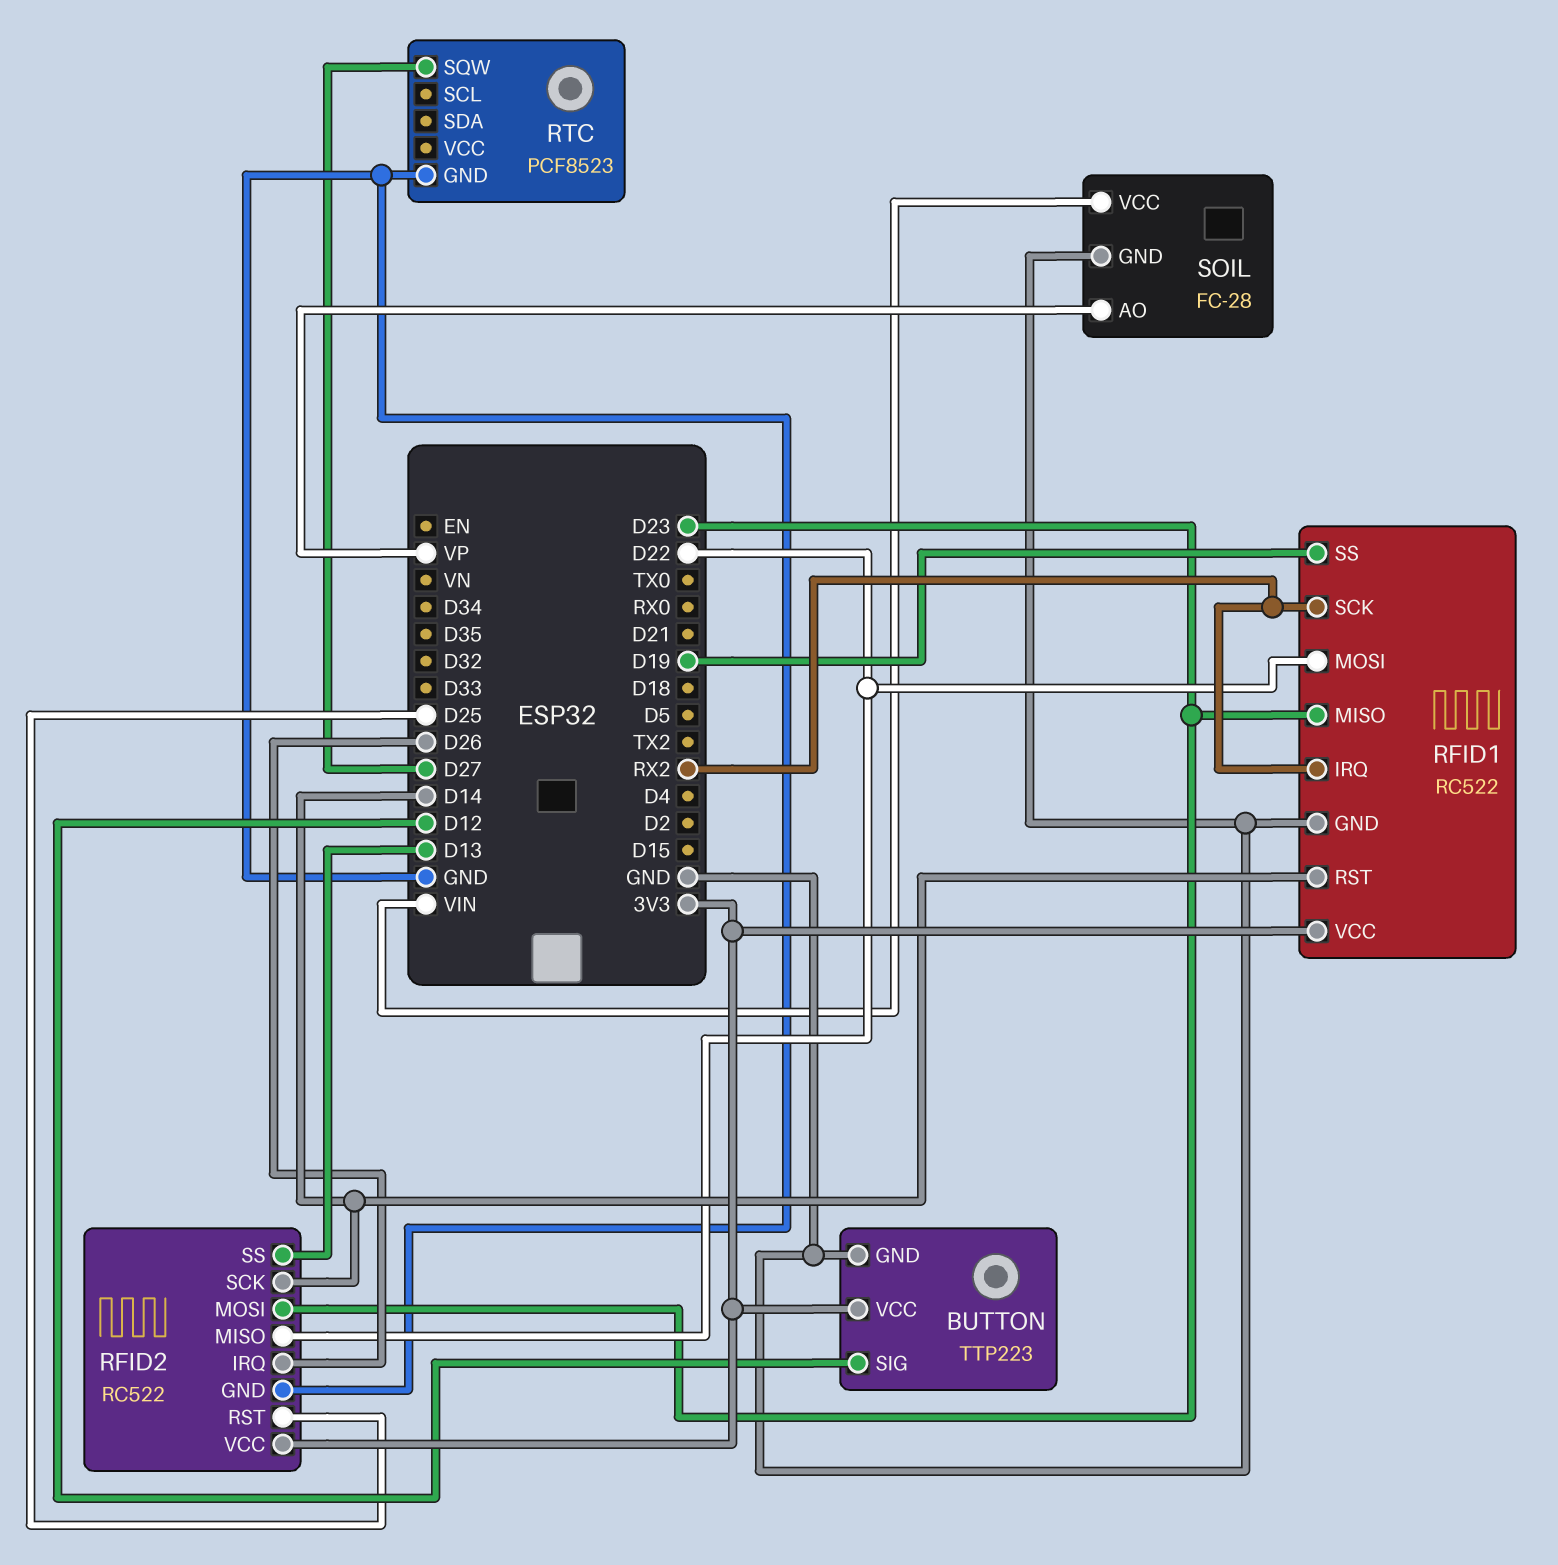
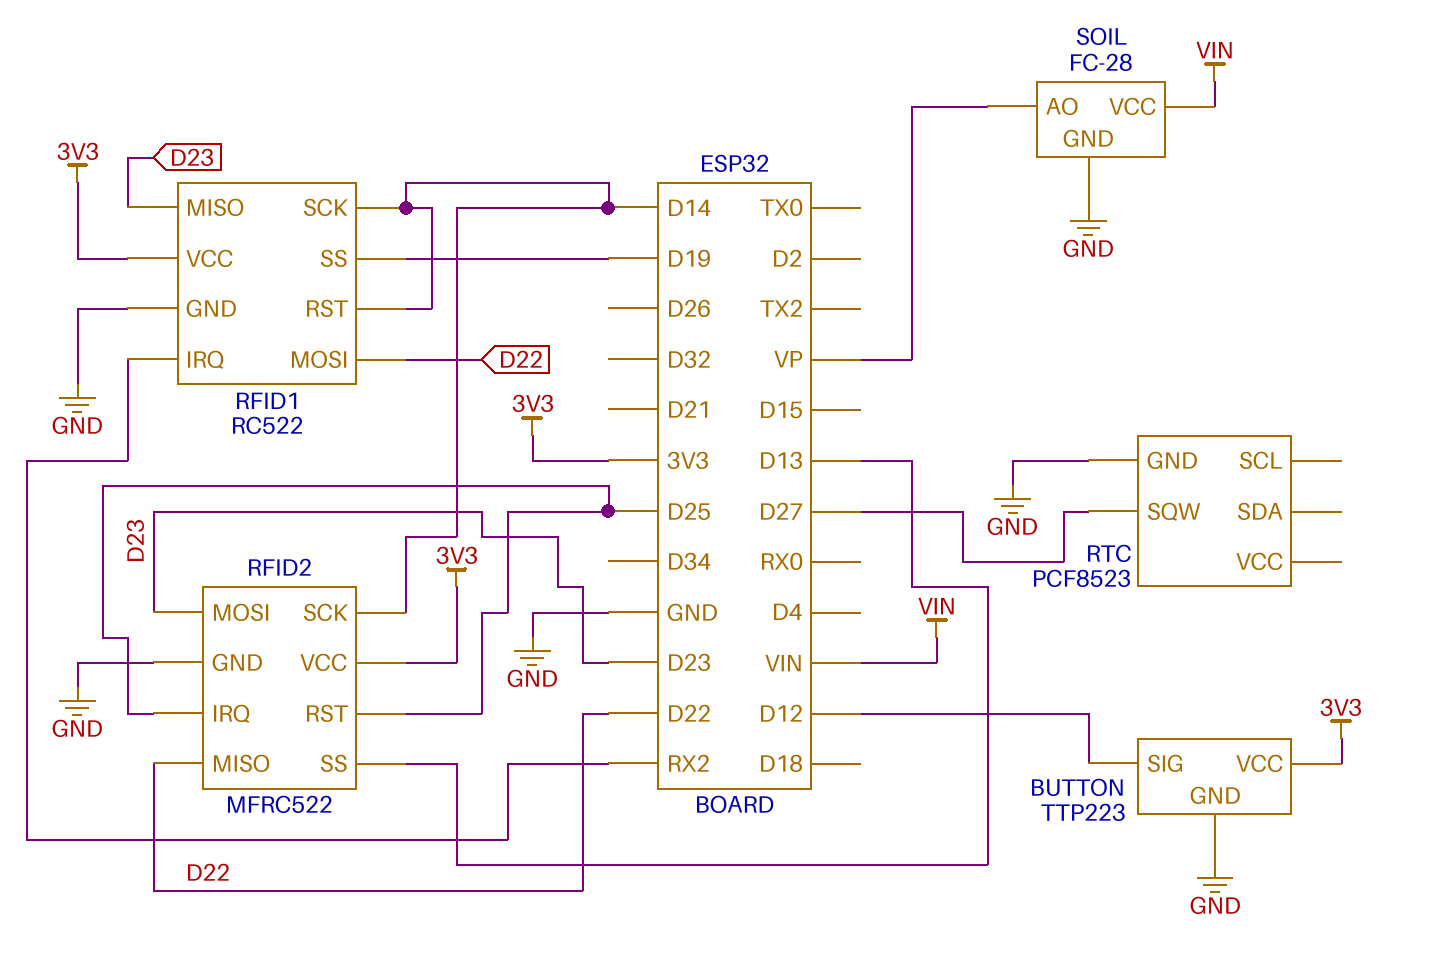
RFID1 pin SCK: RX2 -> D14
RFID2: RC522 -> MFRC522
RFID2 pin IRQ: D26 -> D25

